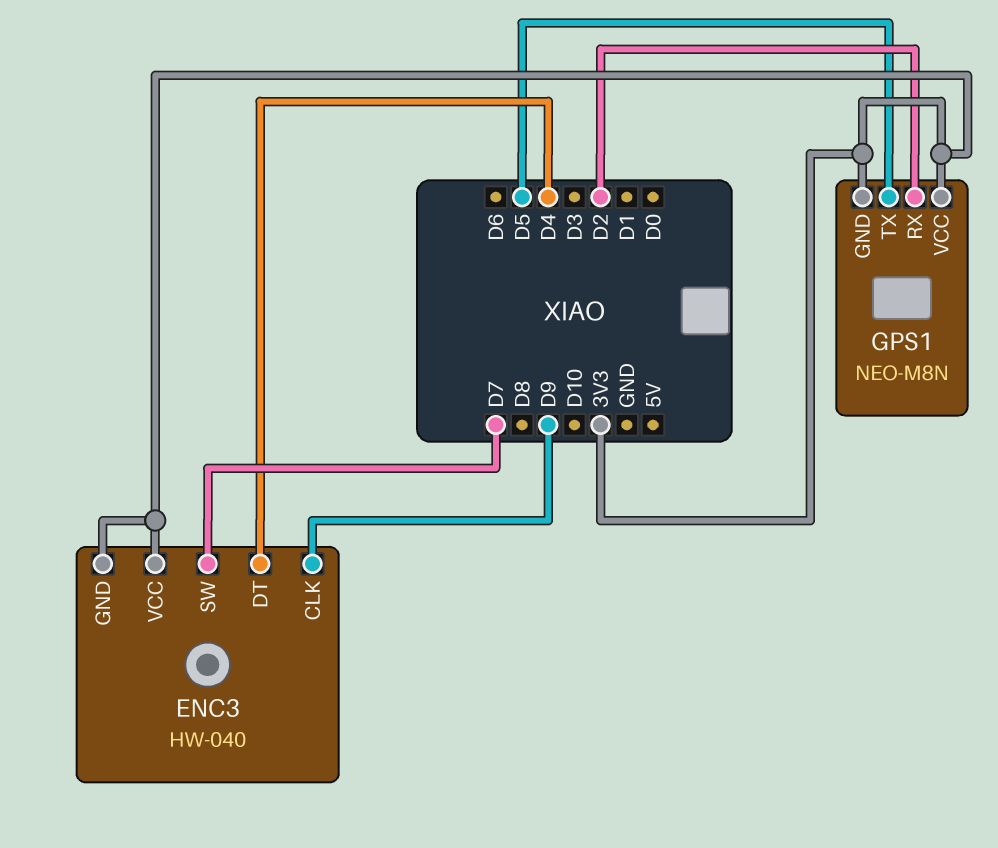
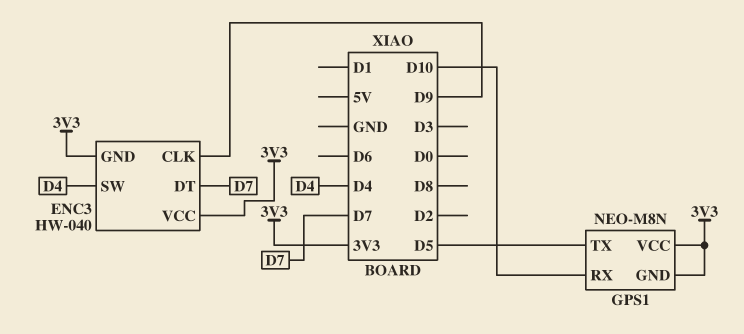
ENC3 pin DT: D4 -> D7
ENC3 pin SW: D7 -> D4
GPS1 pin RX: D2 -> D10

